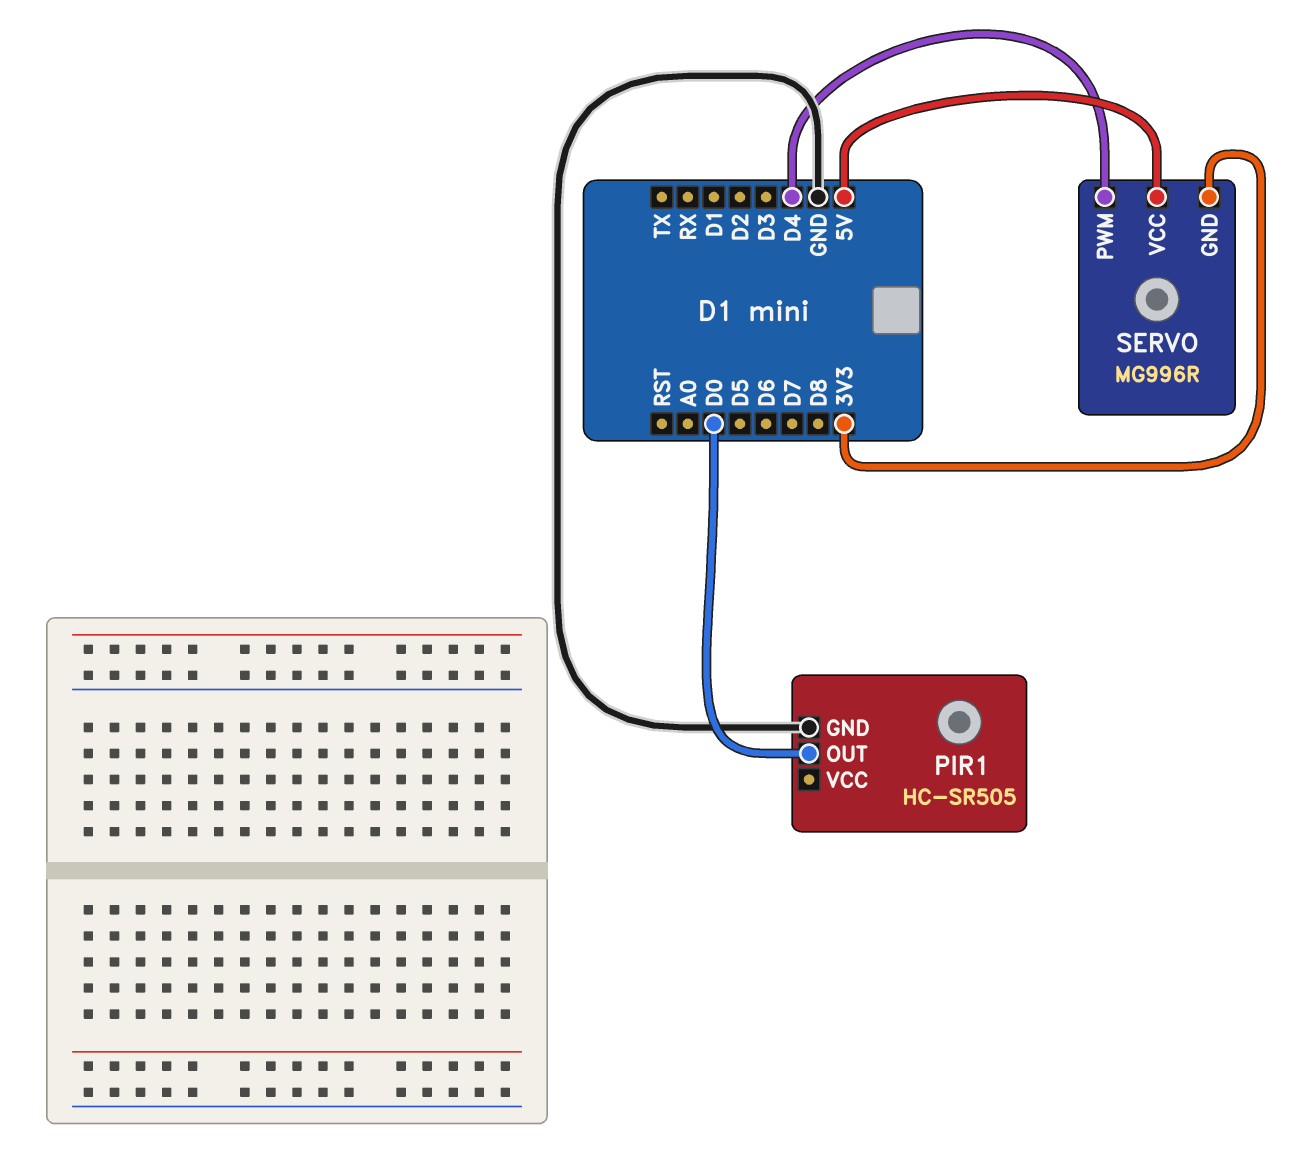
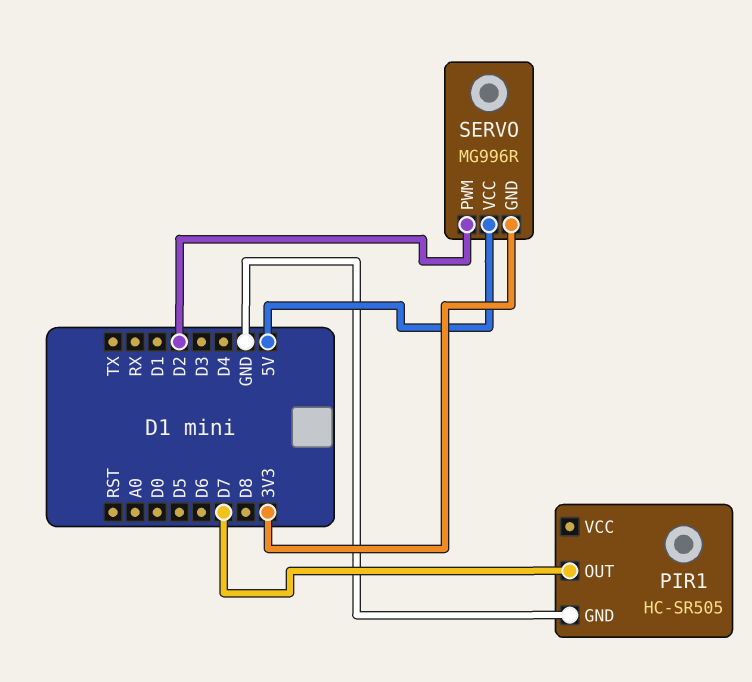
PIR1 pin OUT: D0 -> D7
SERVO pin PWM: D4 -> D2

